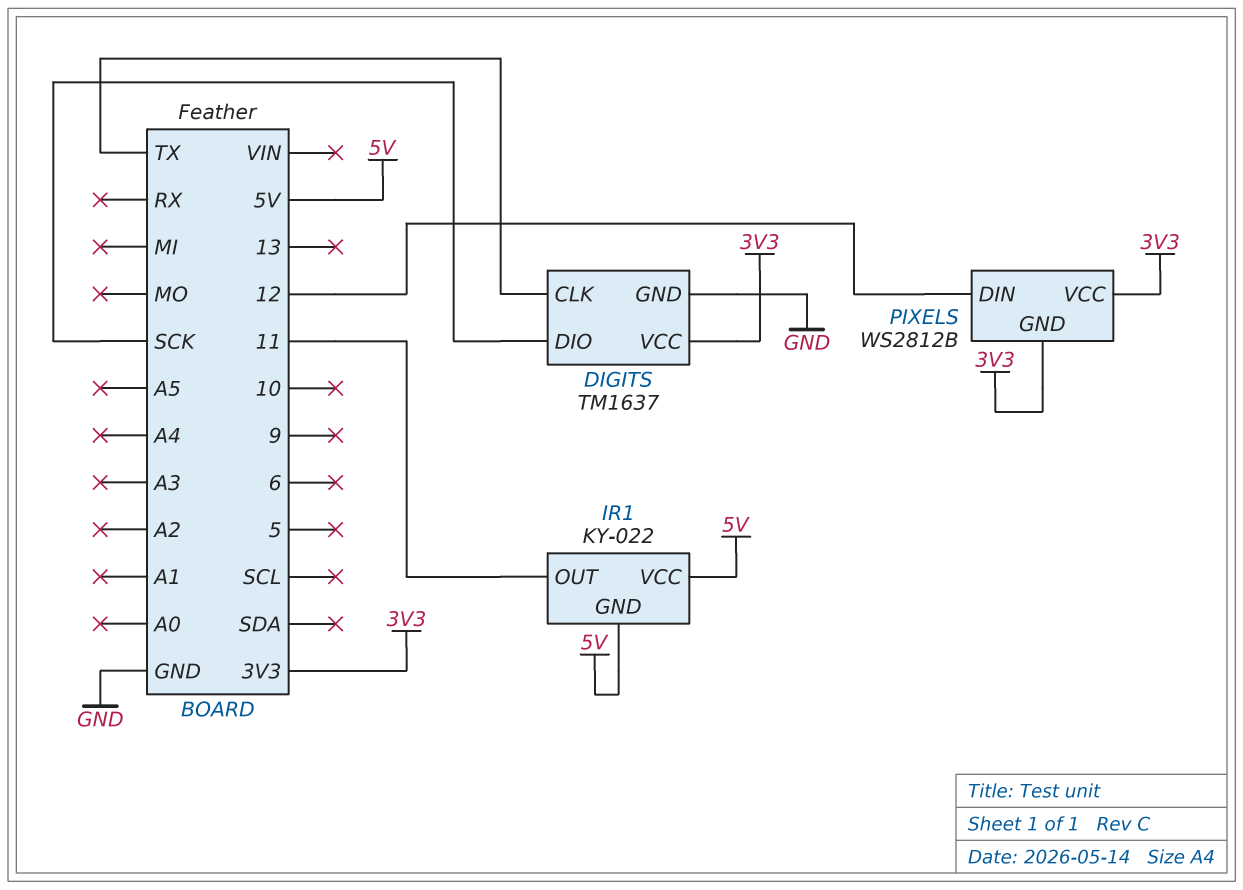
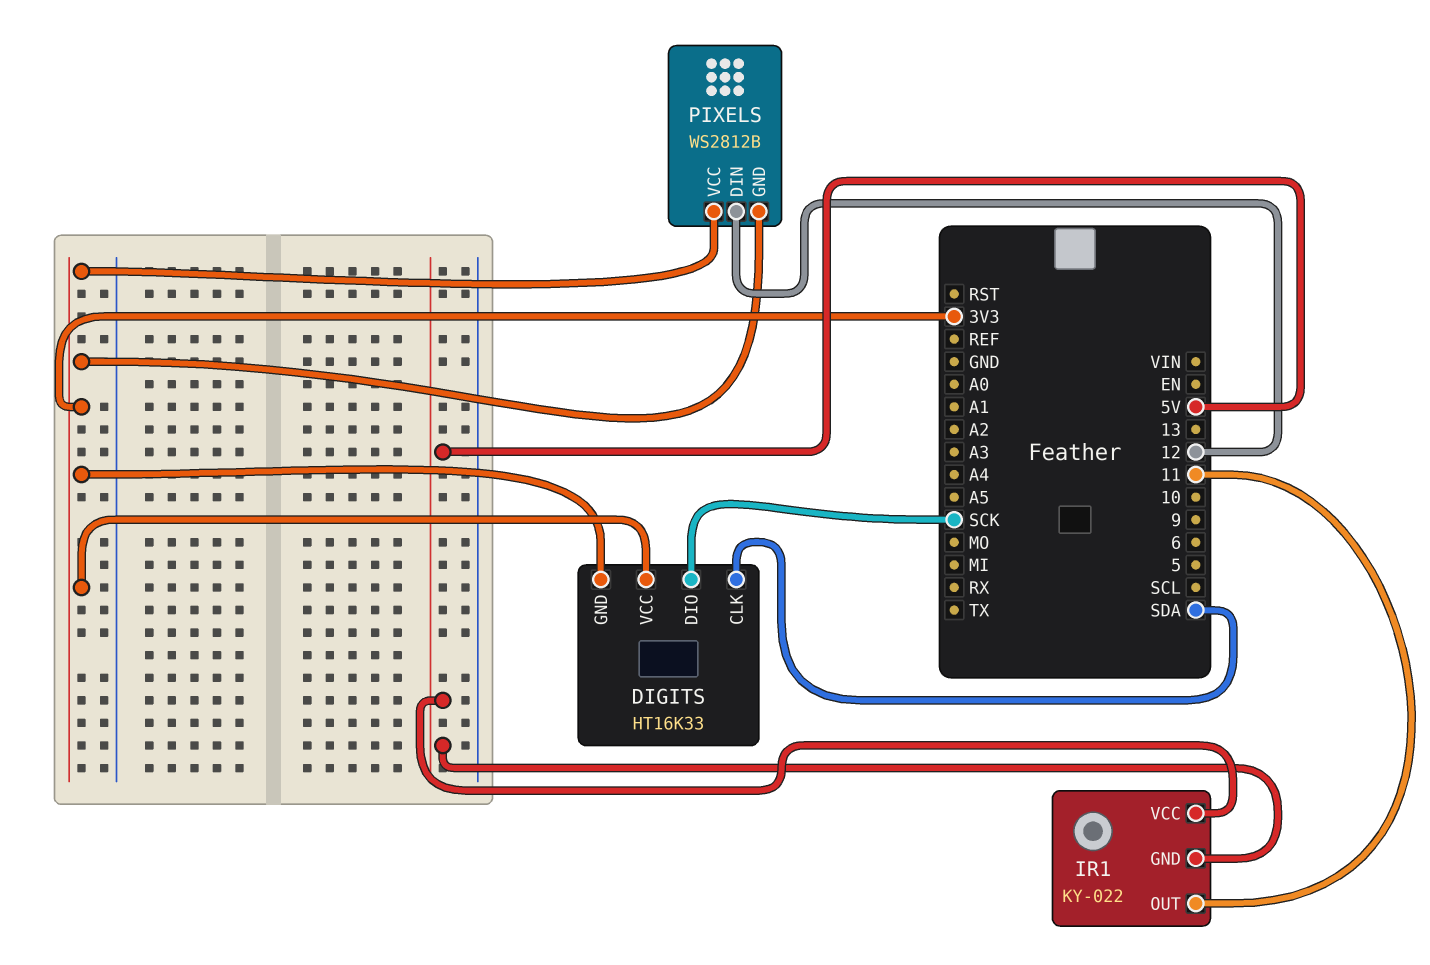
DIGITS: TM1637 -> HT16K33
DIGITS pin CLK: TX -> SDA
DIGITS pin GND: GND -> 3V3

